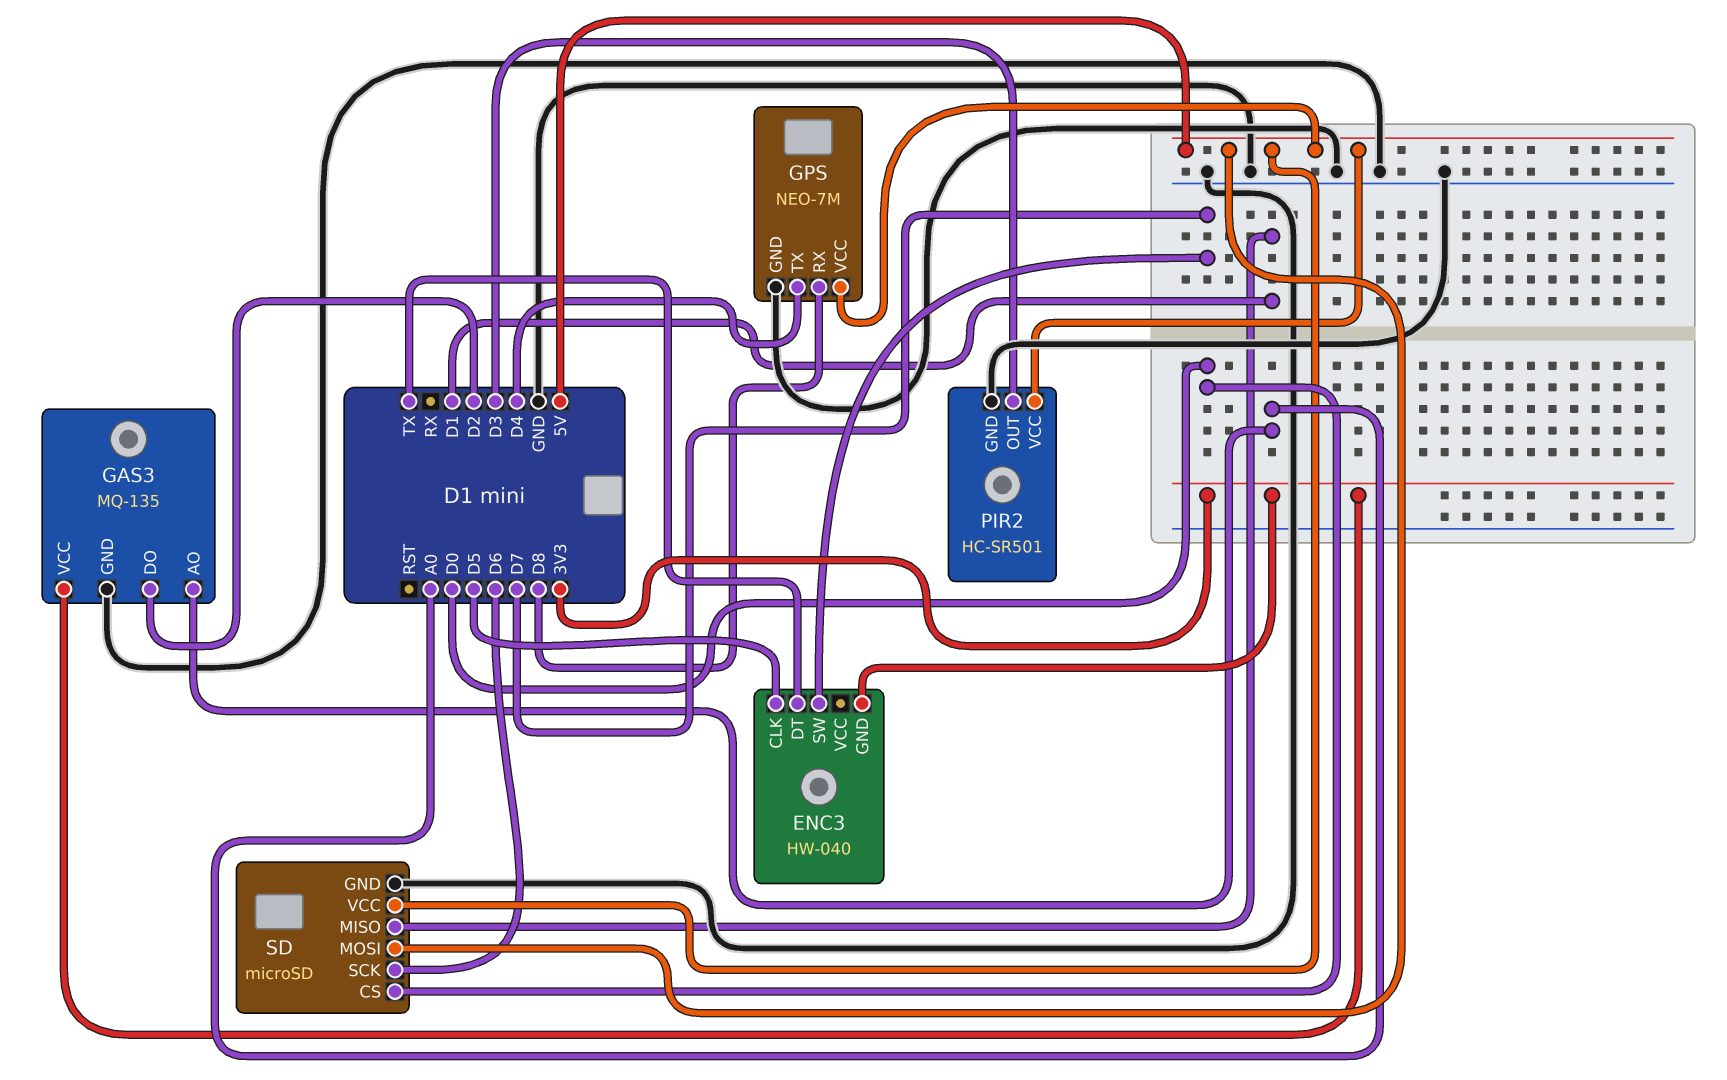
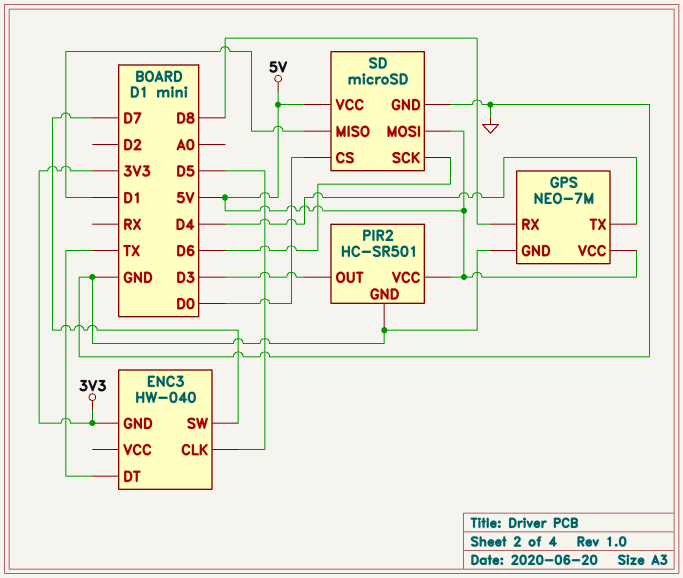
GAS3: MQ-135 -> none
GAS3 pin AO: A0 -> none
GAS3 pin DO: D2 -> none
GAS3 pin GND: GND -> none
GAS3 pin VCC: 3V3 -> none

